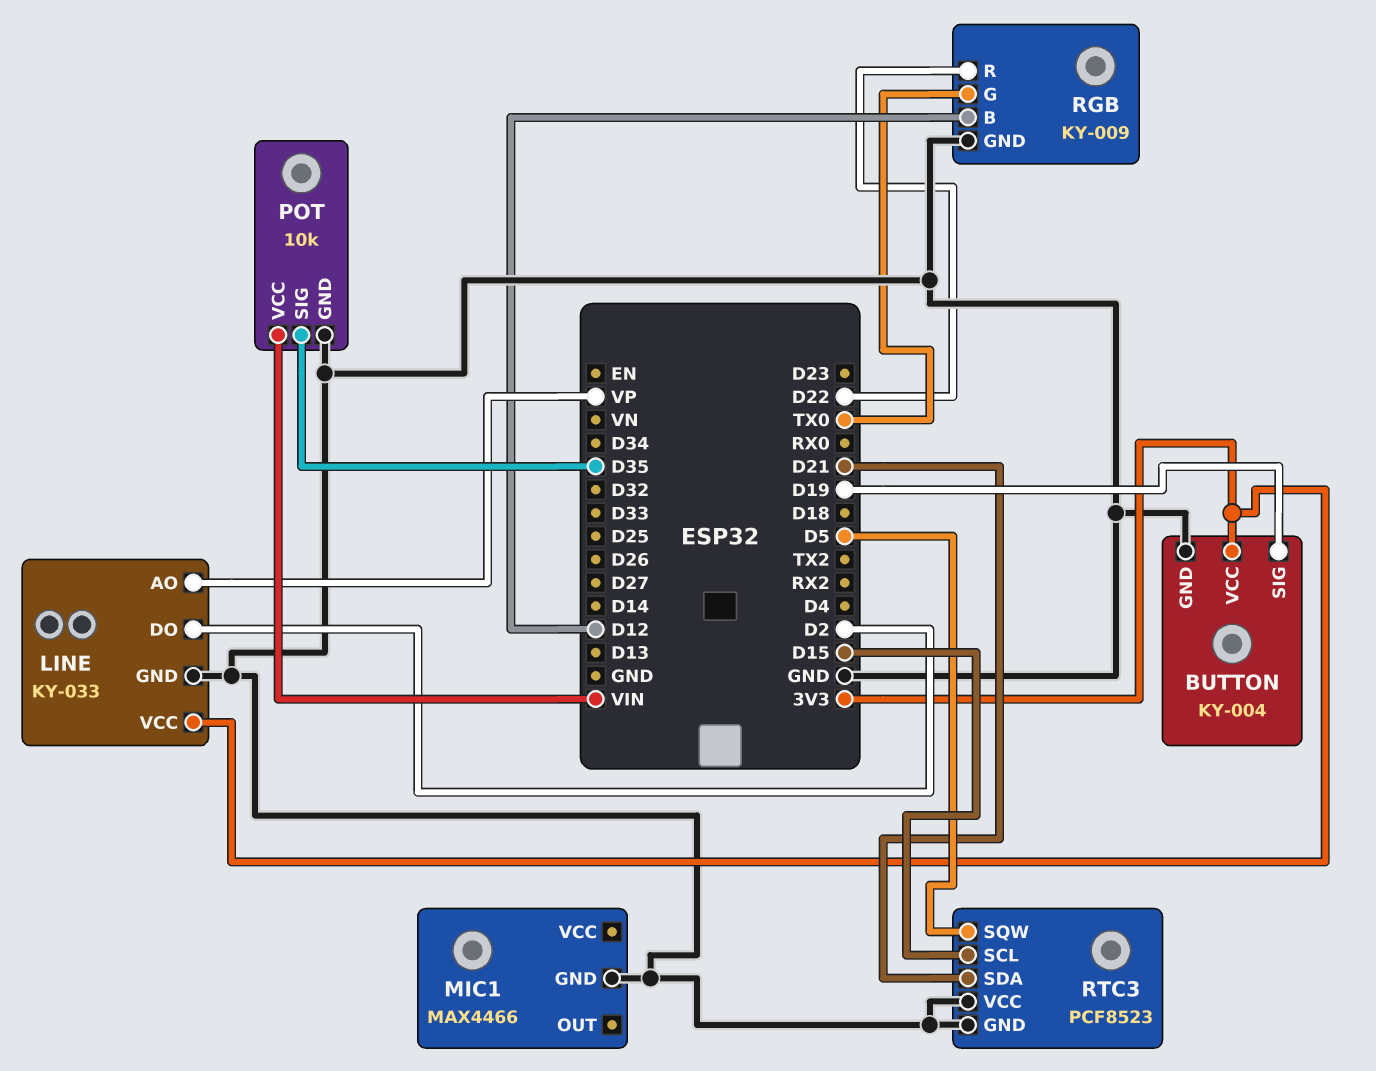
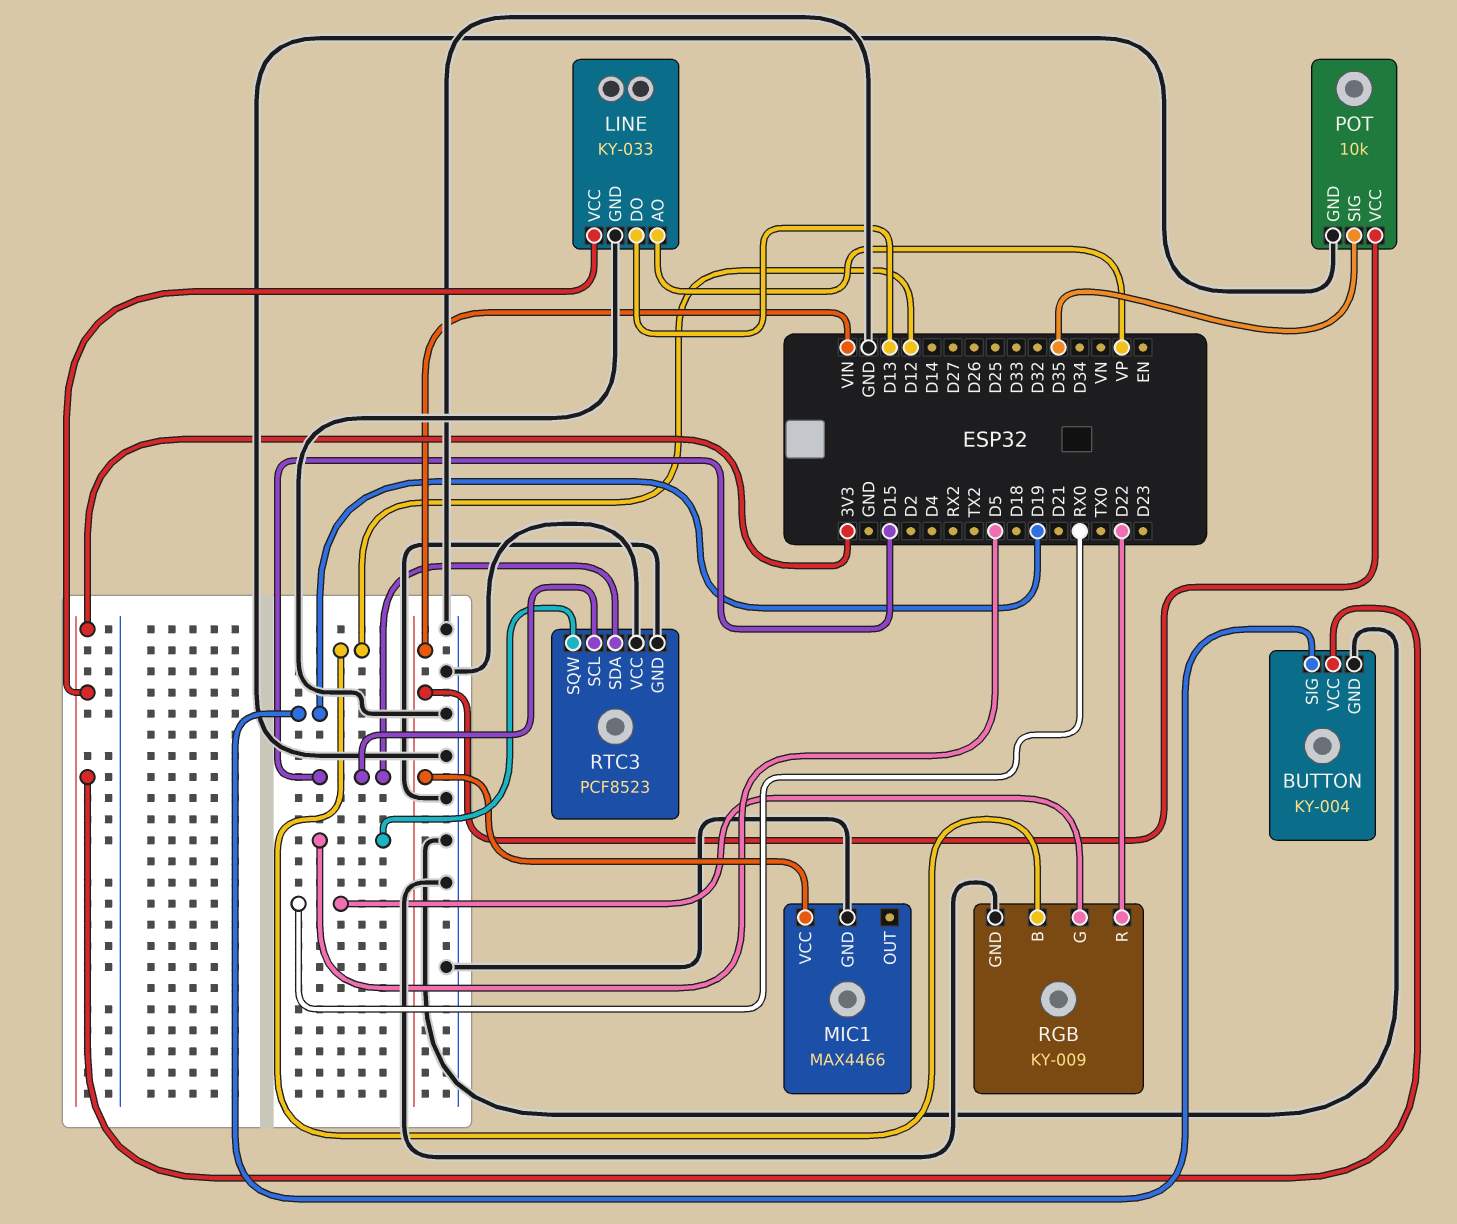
LINE pin DO: D2 -> D13
MIC1 pin VCC: none -> VIN
RGB pin G: TX0 -> RX0
RTC3 pin SDA: D21 -> D15

